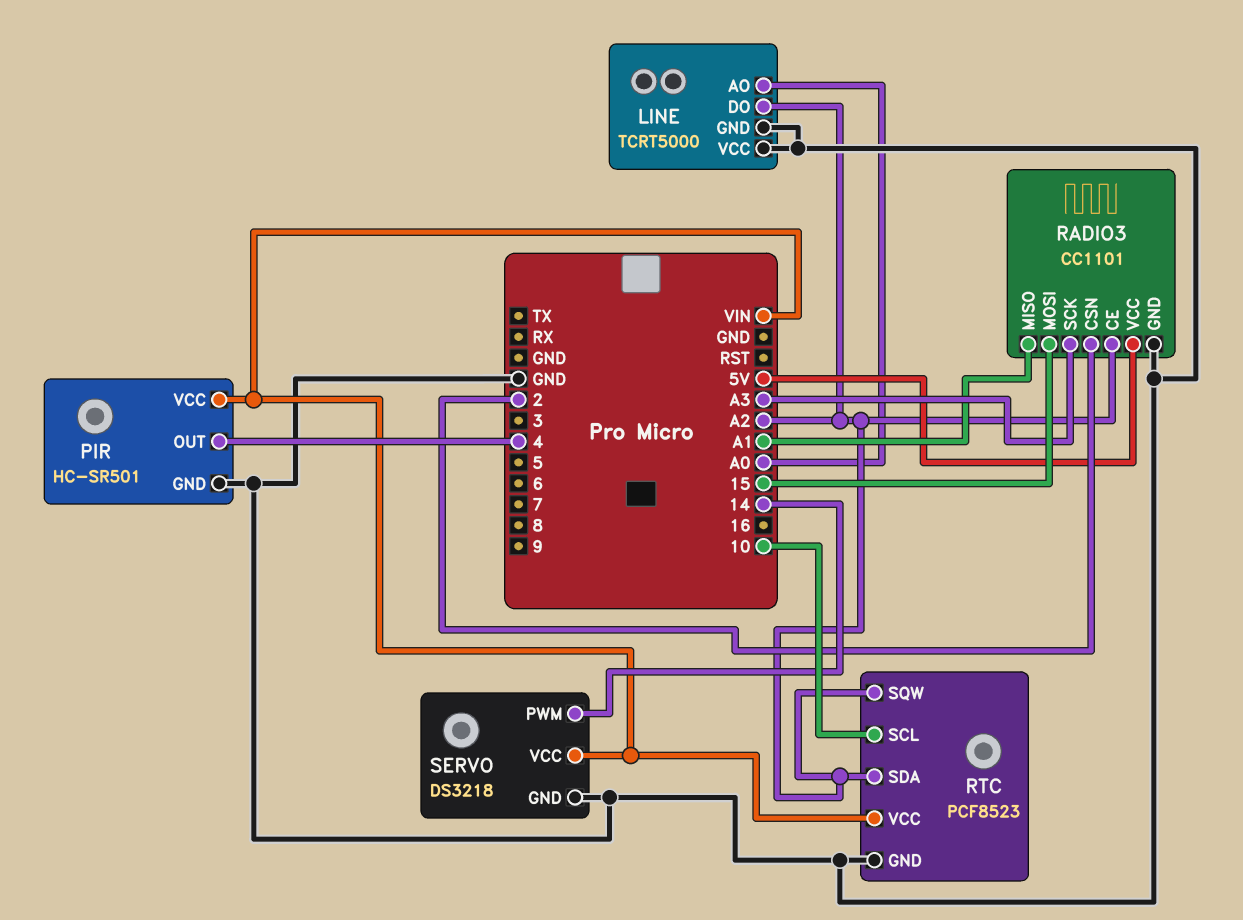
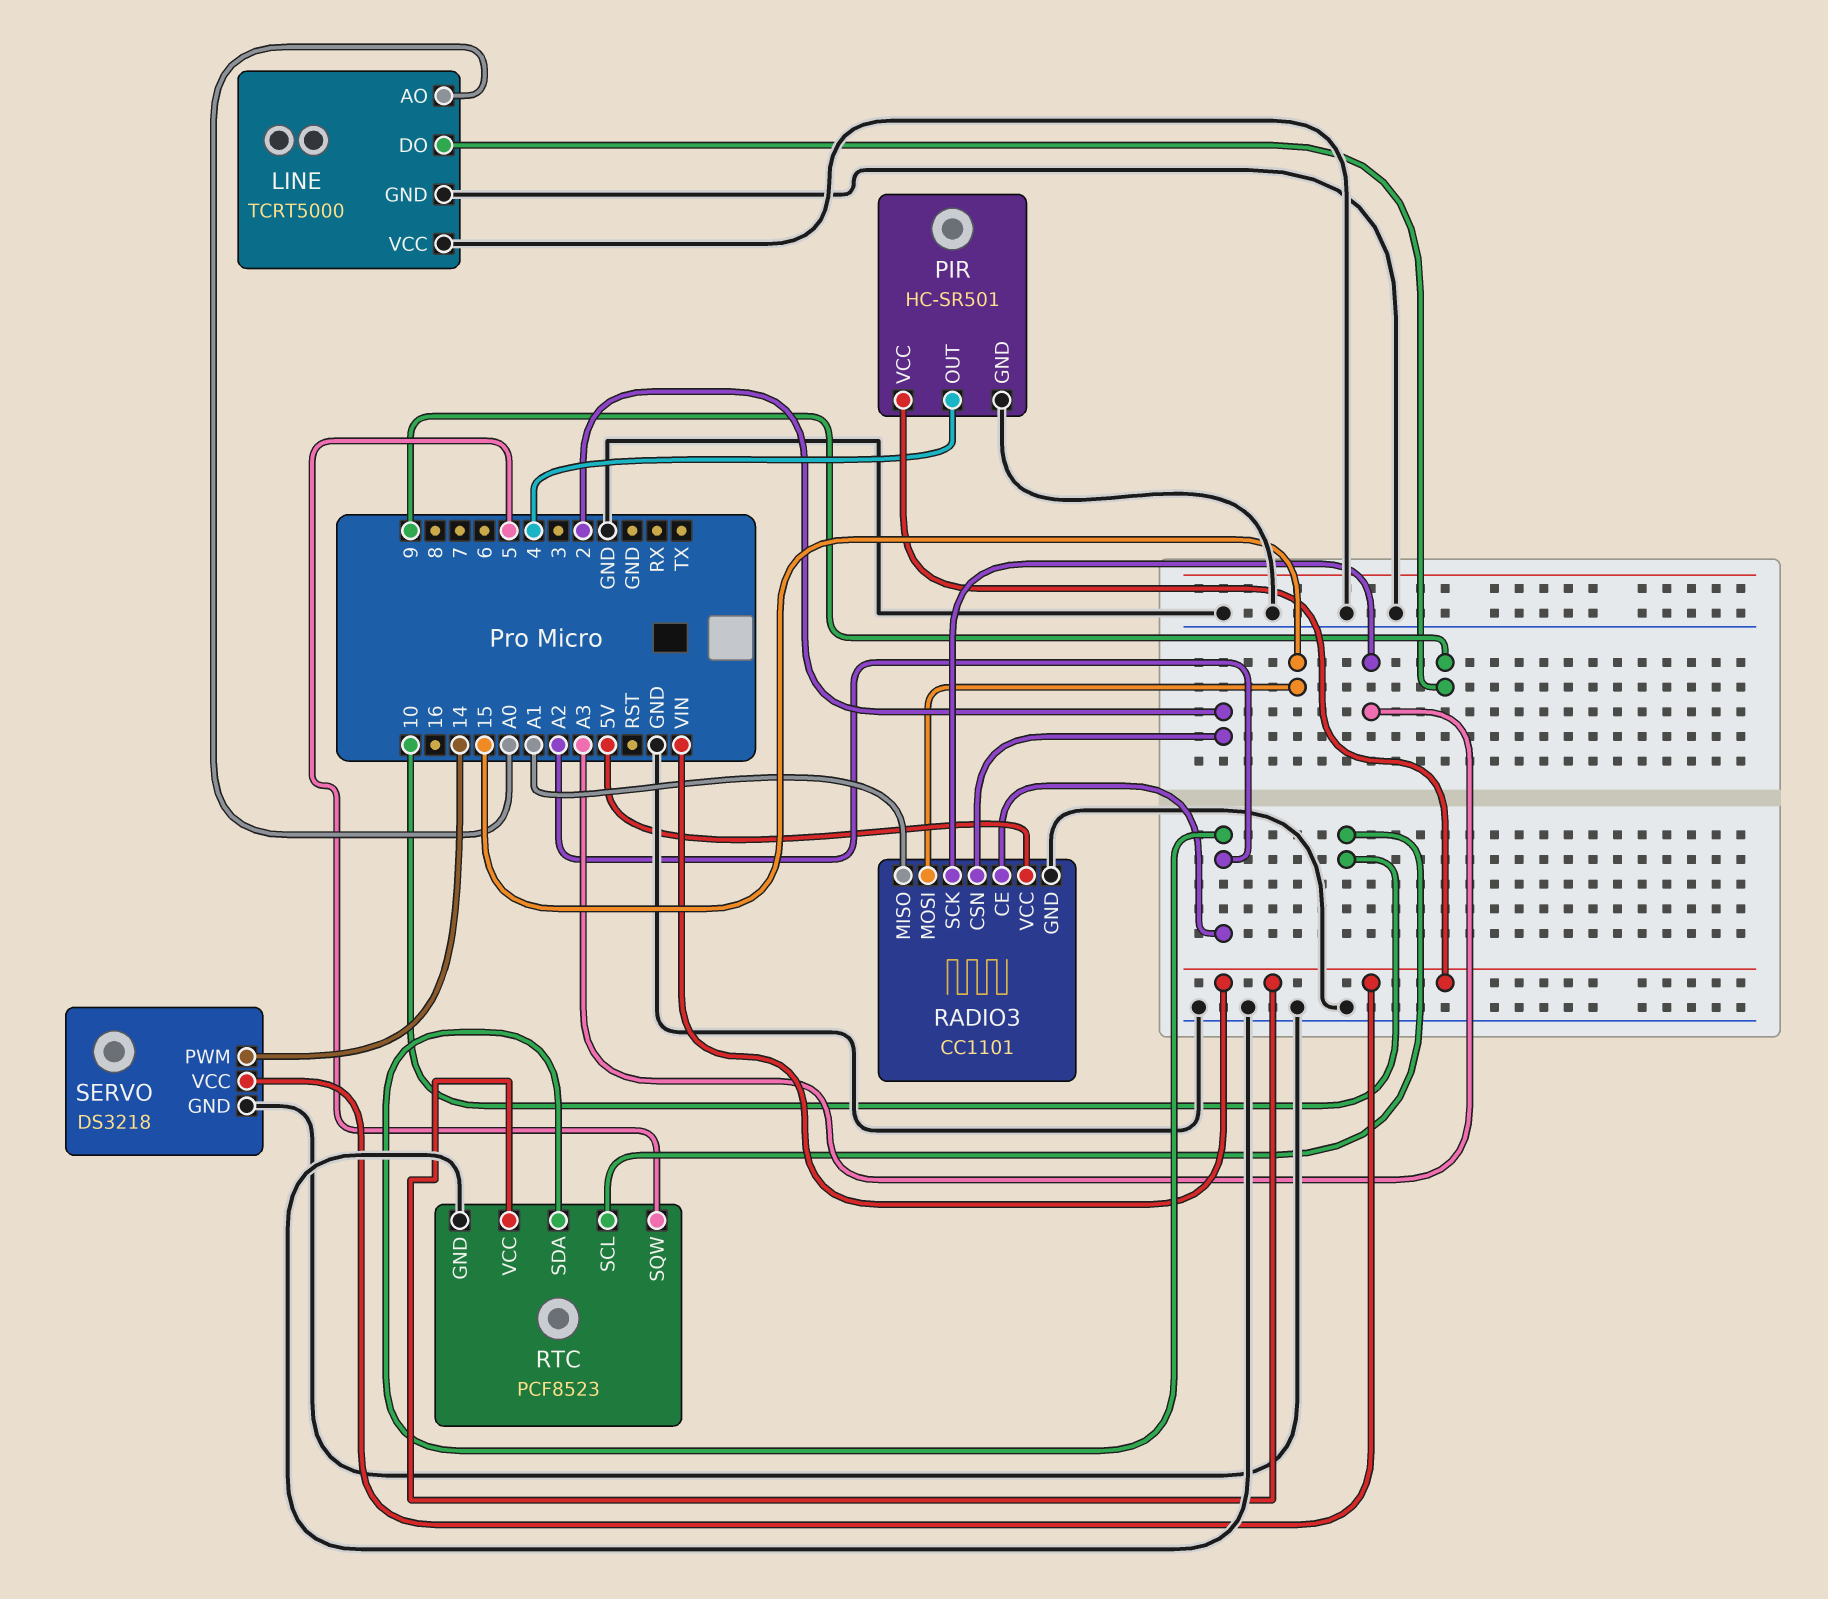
LINE pin DO: A2 -> 9
RTC pin SQW: A2 -> 5

